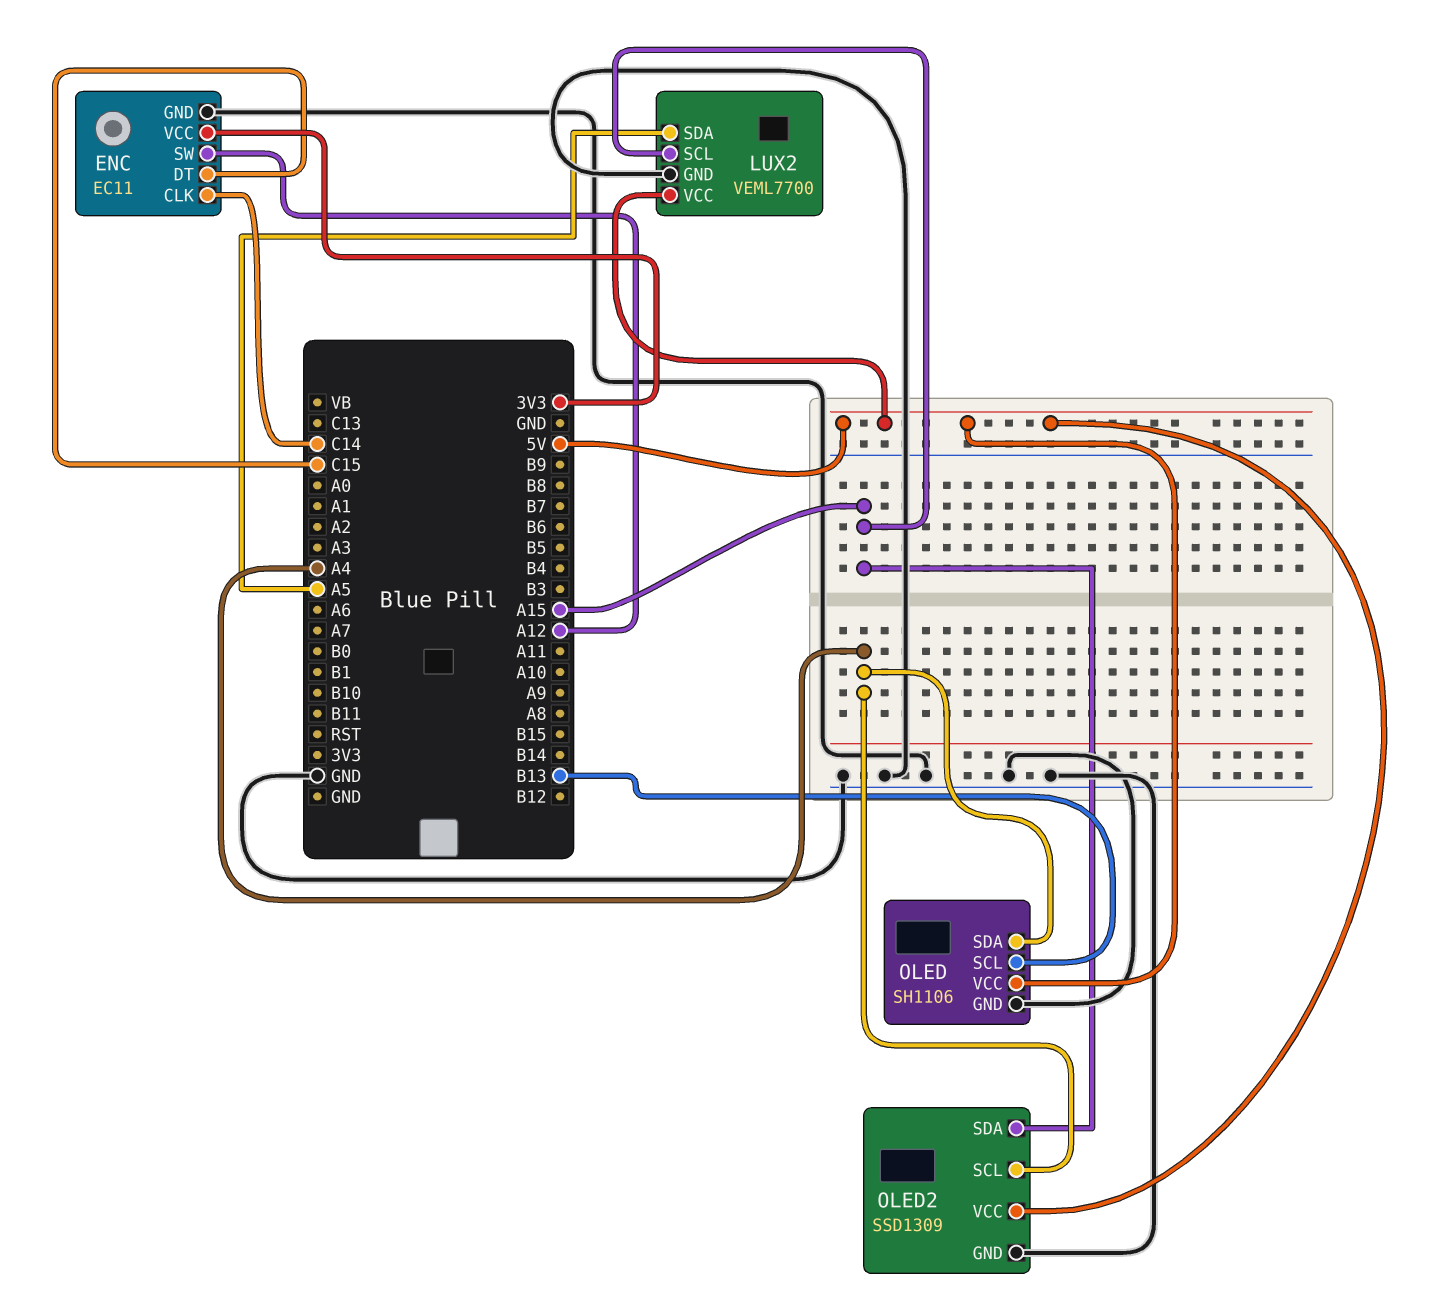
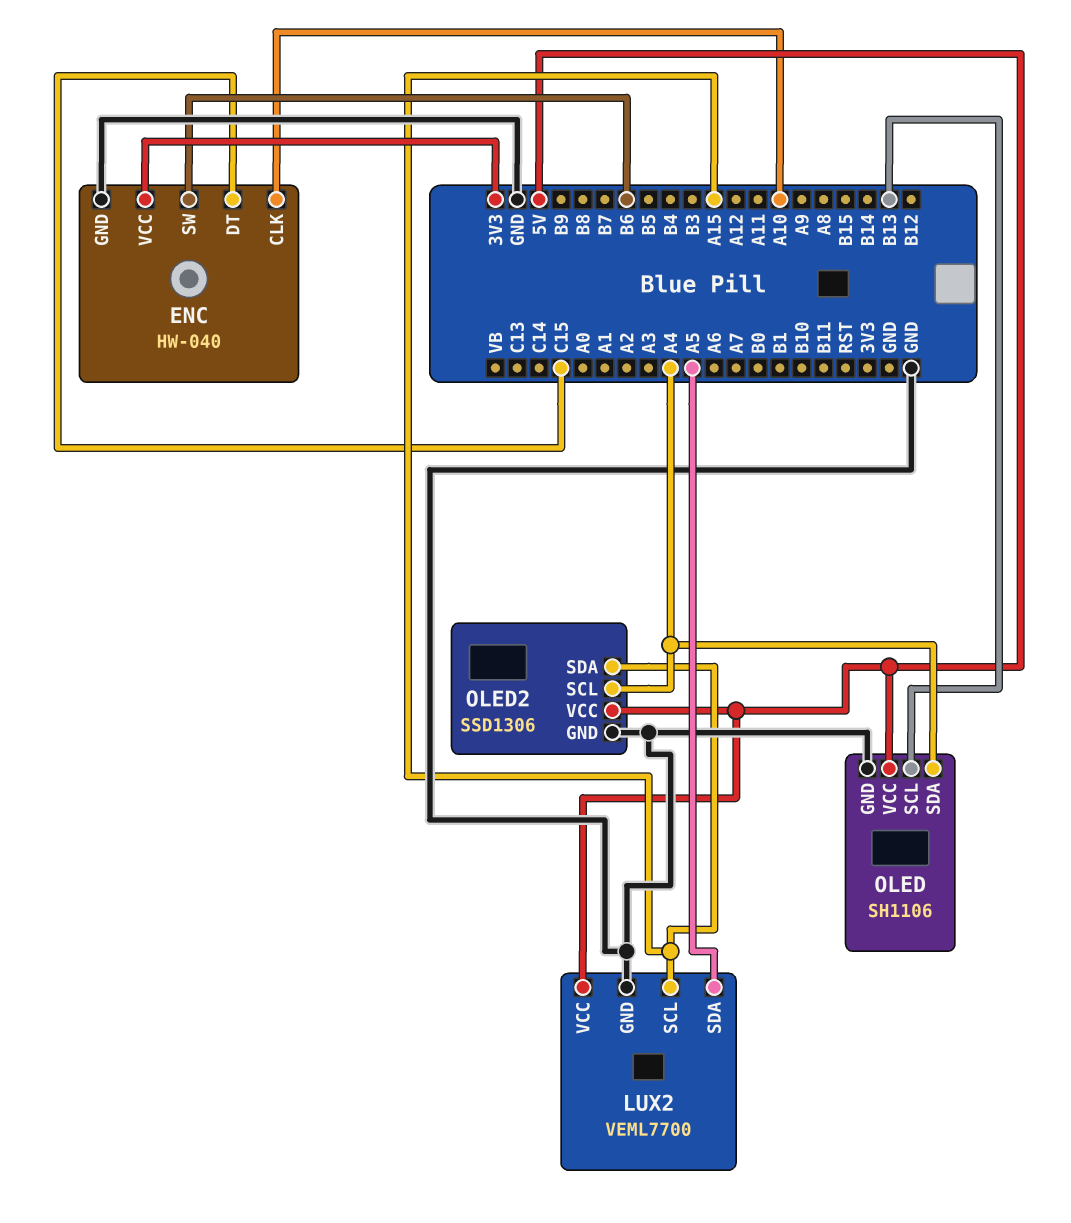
ENC: EC11 -> HW-040
ENC pin CLK: C14 -> A10
ENC pin SW: A12 -> B6
OLED2: SSD1309 -> SSD1306

